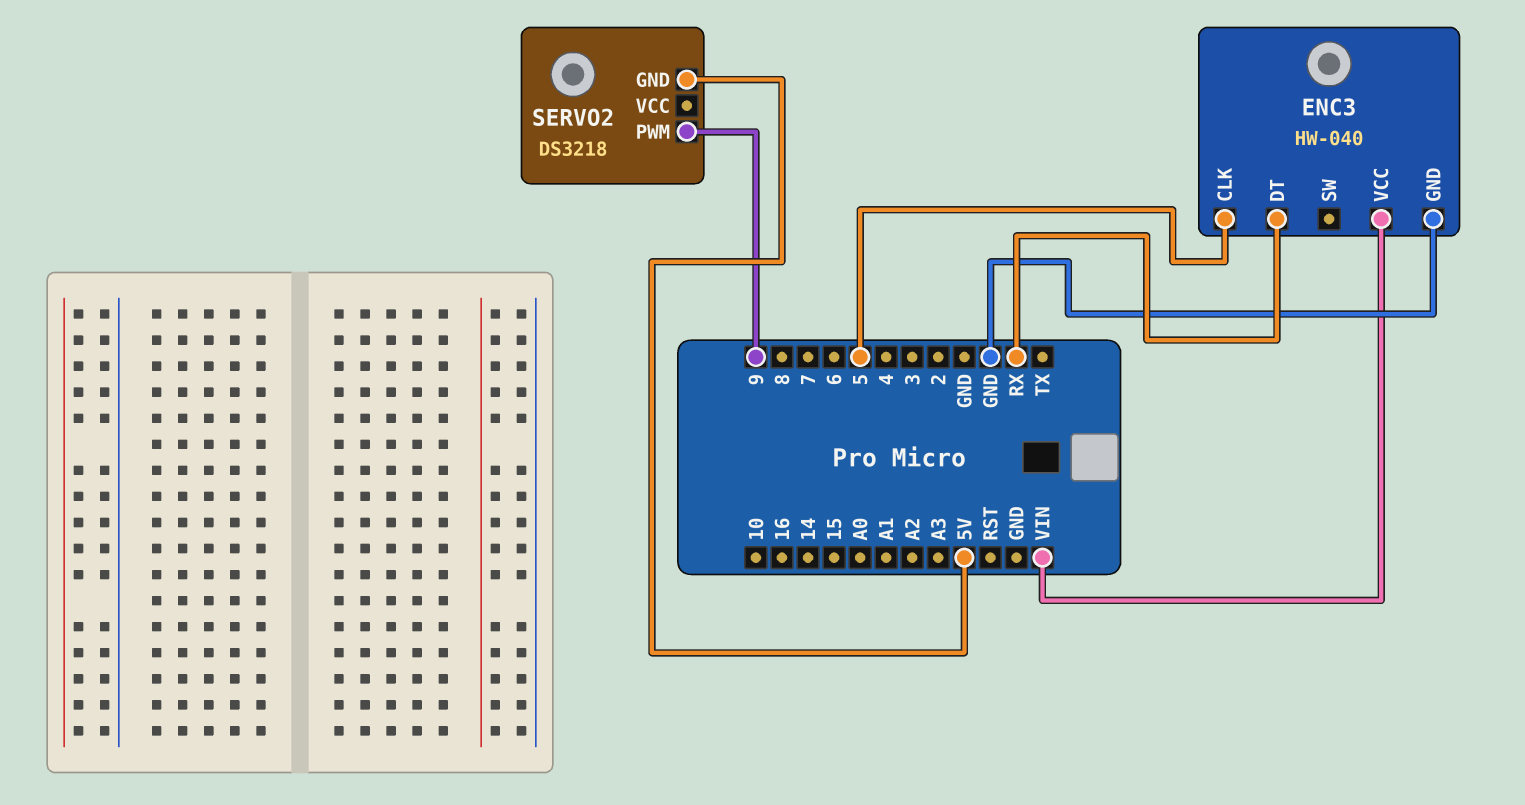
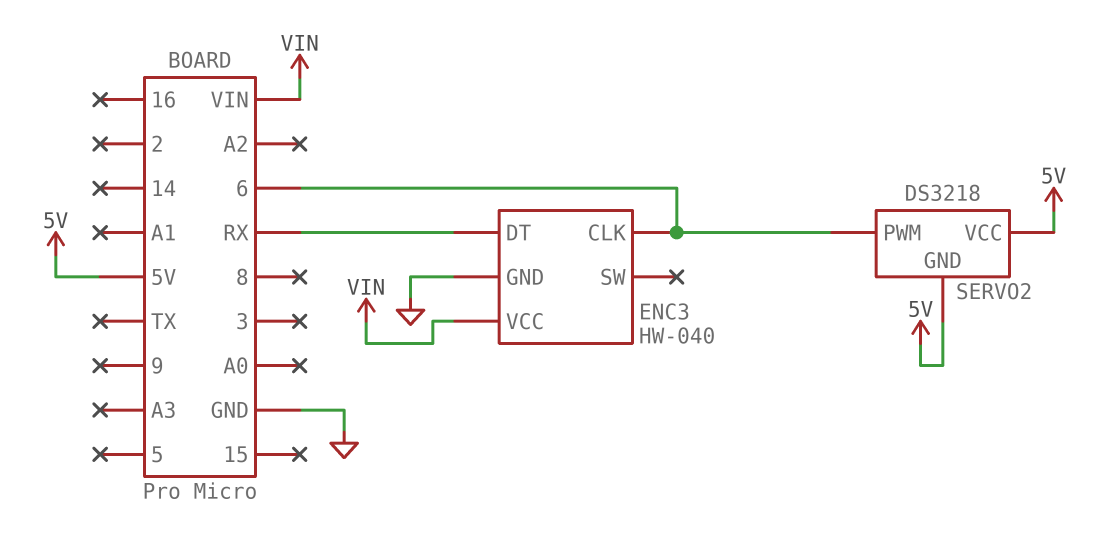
ENC3 pin CLK: 5 -> 6
SERVO2 pin PWM: 9 -> 6
SERVO2 pin VCC: none -> 5V

